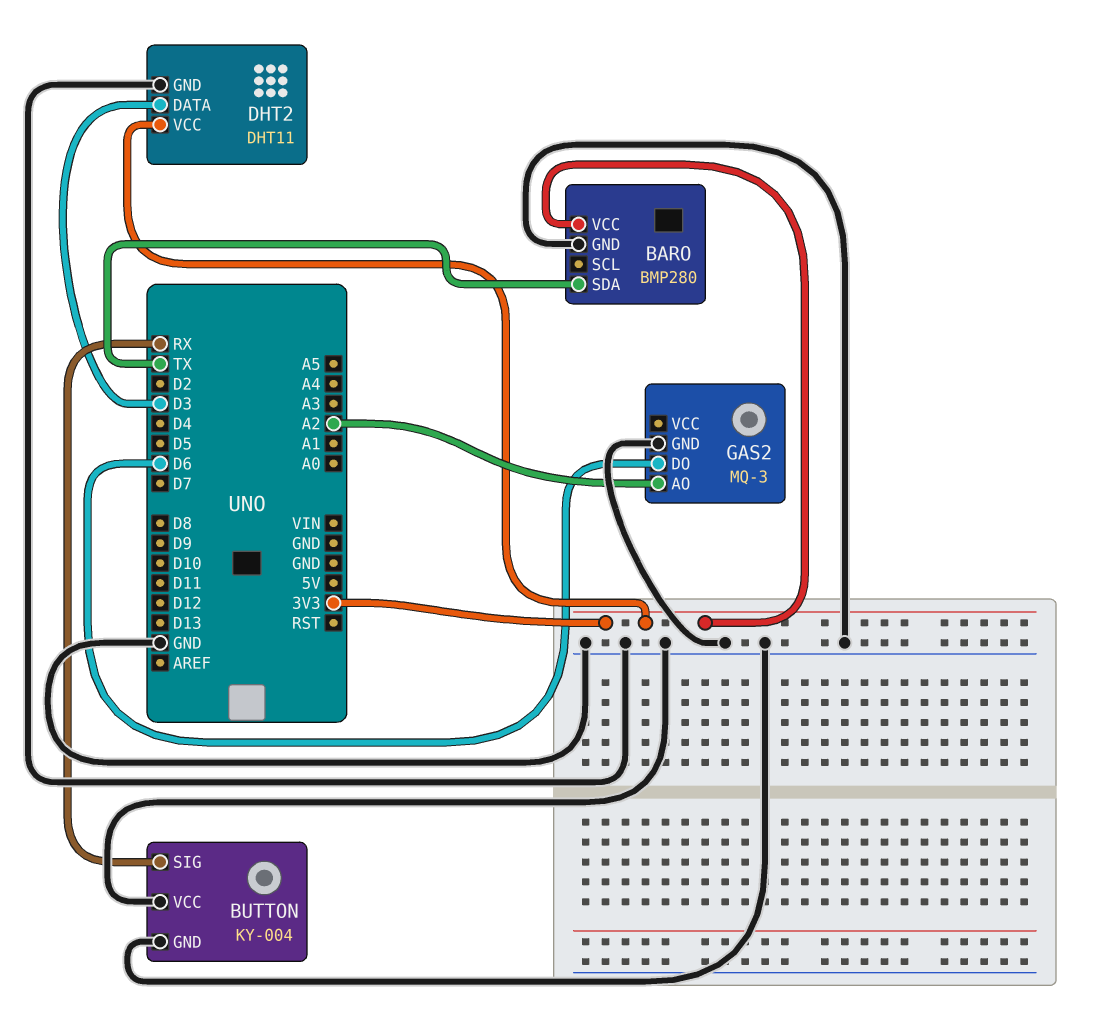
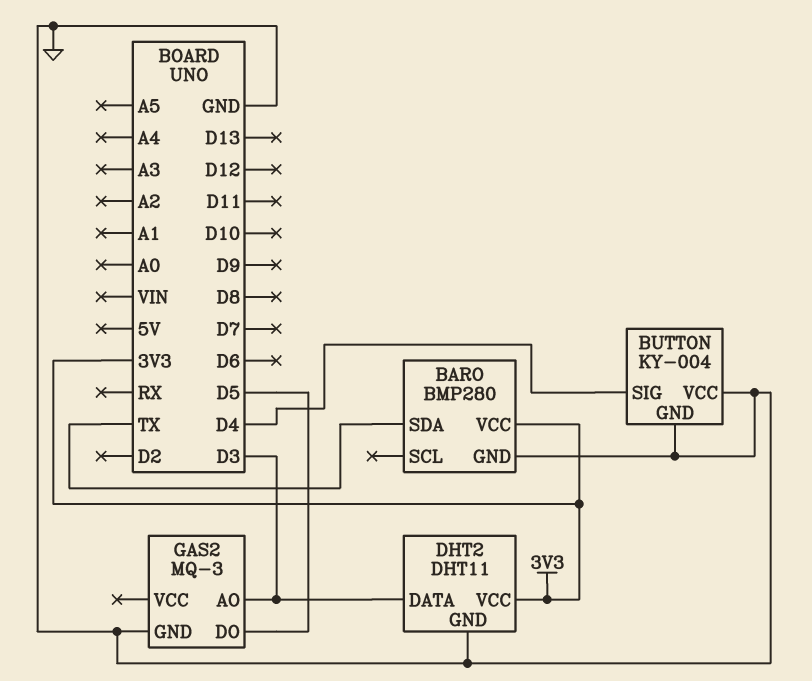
BUTTON pin SIG: RX -> D4
GAS2 pin AO: A2 -> D3
GAS2 pin DO: D6 -> D5

